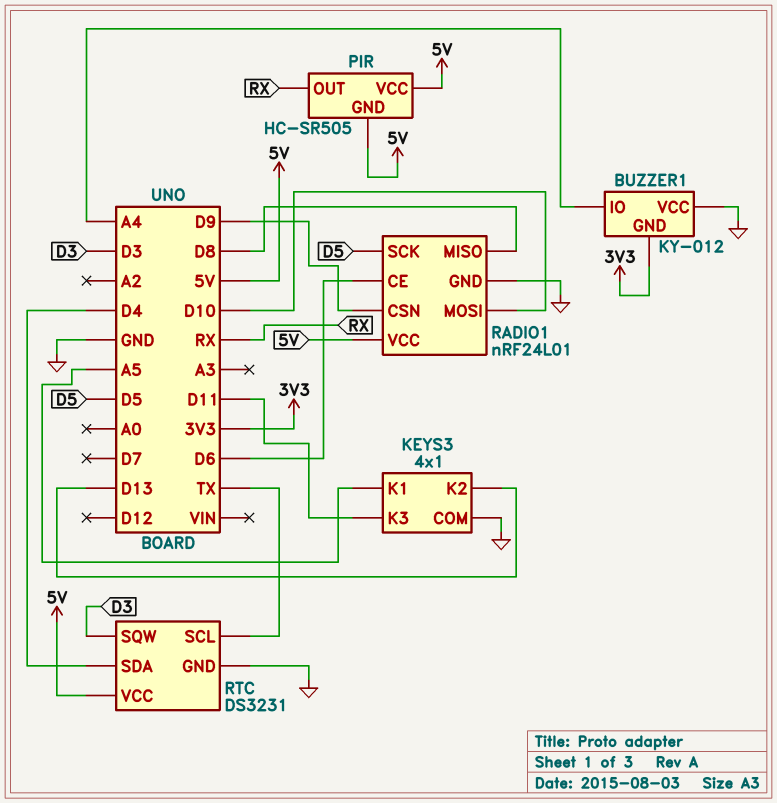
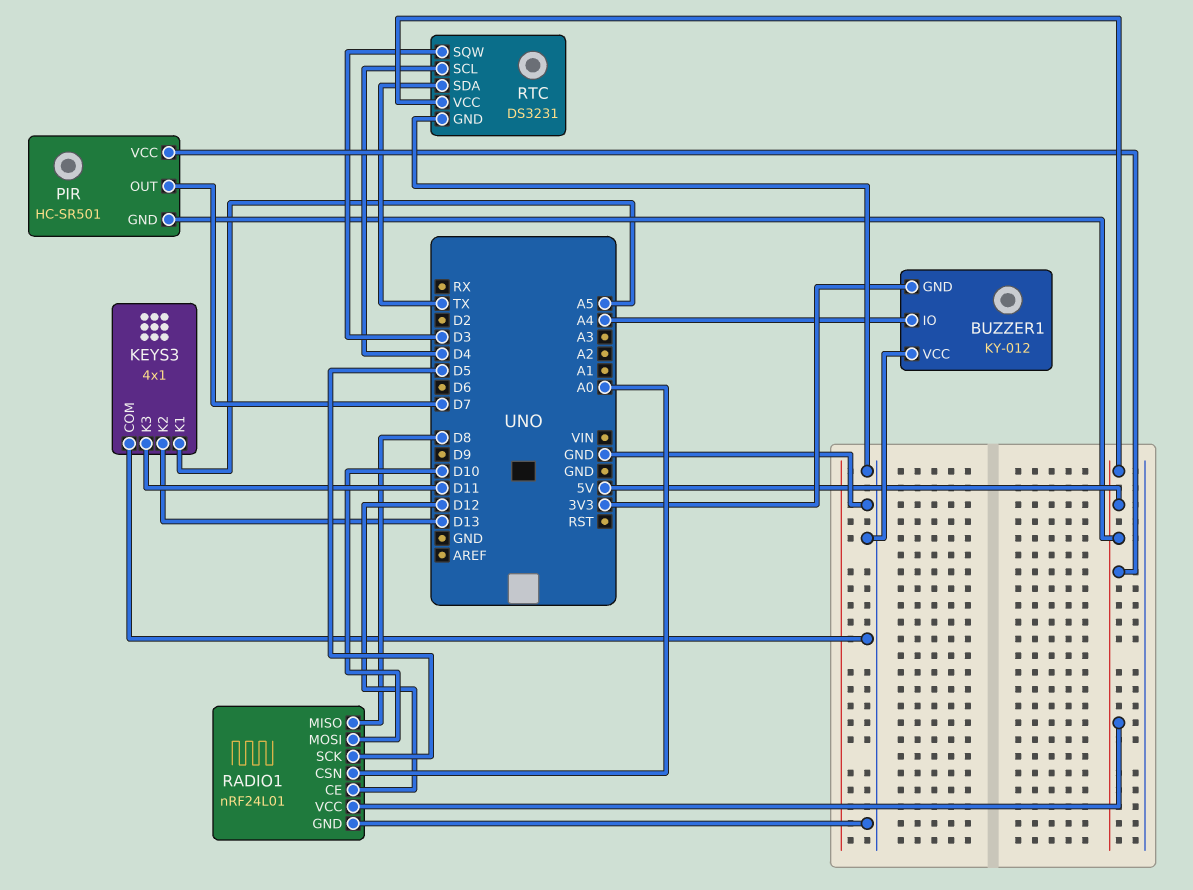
PIR: HC-SR505 -> HC-SR501
PIR pin OUT: RX -> D7
RADIO1 pin CE: D6 -> D12
RADIO1 pin CSN: D9 -> A0
RTC pin SCL: TX -> D4
RTC pin SDA: D4 -> TX

